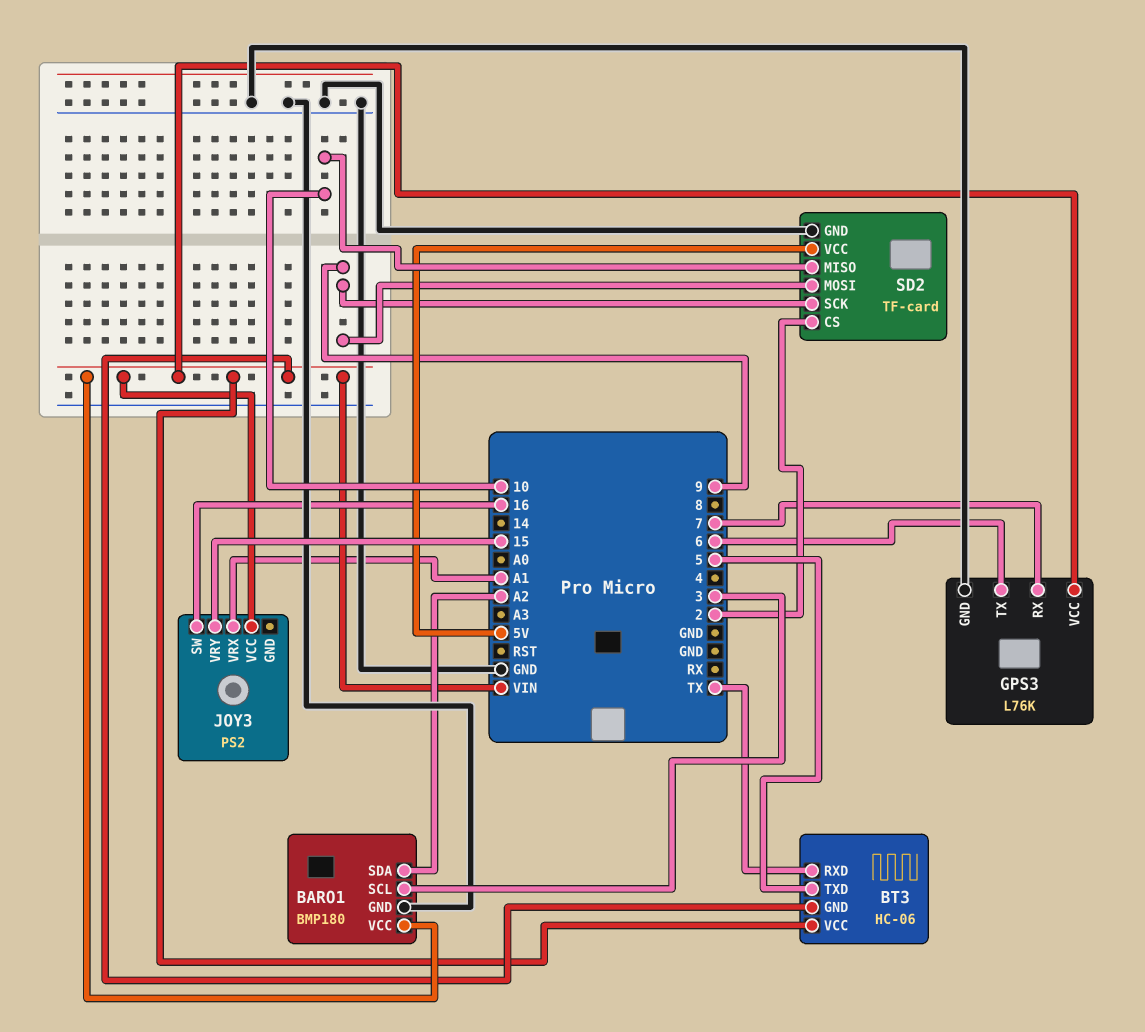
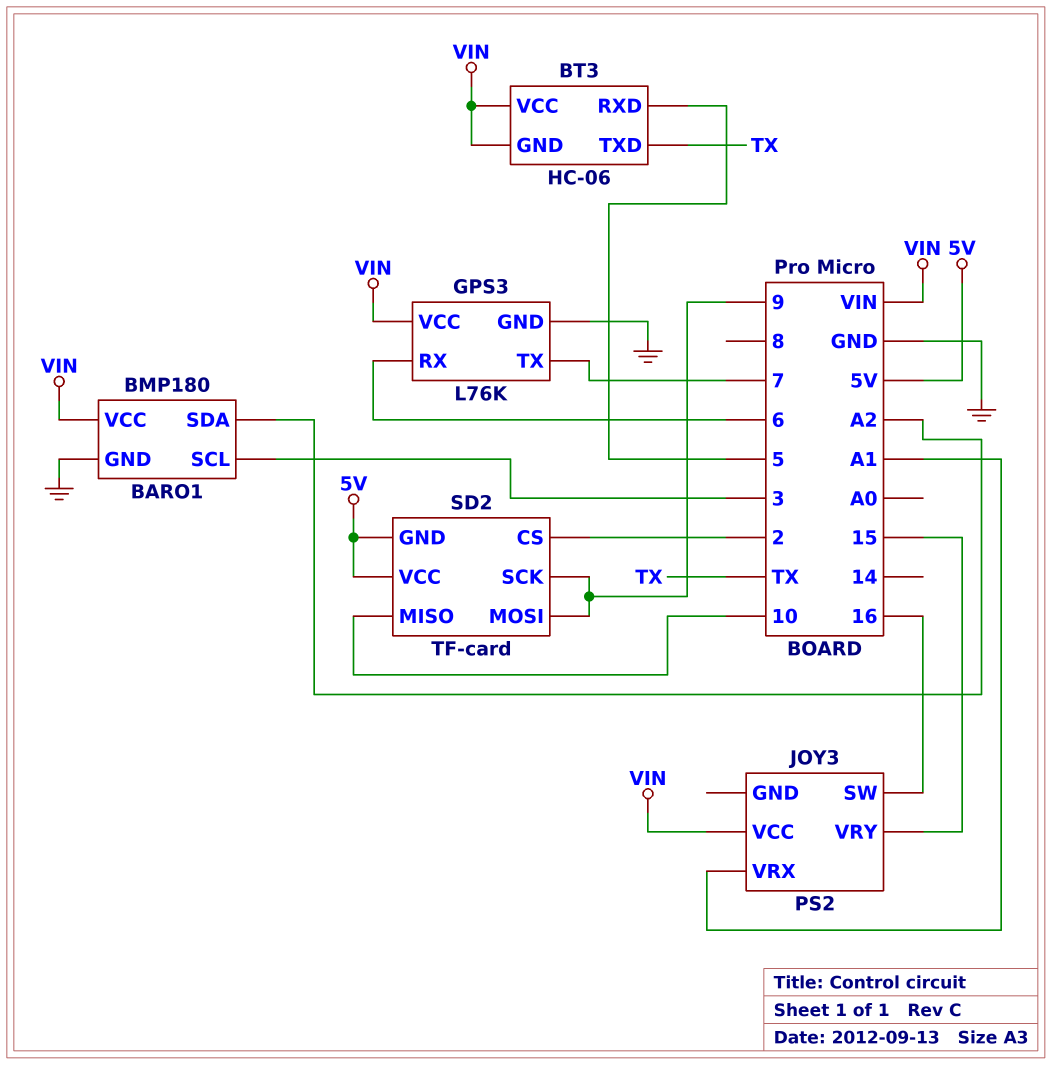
BT3 pin RXD: TX -> 5
BT3 pin TXD: 5 -> TX
GPS3 pin RX: 7 -> 6
GPS3 pin TX: 6 -> 7
SD2 pin GND: GND -> 5V

